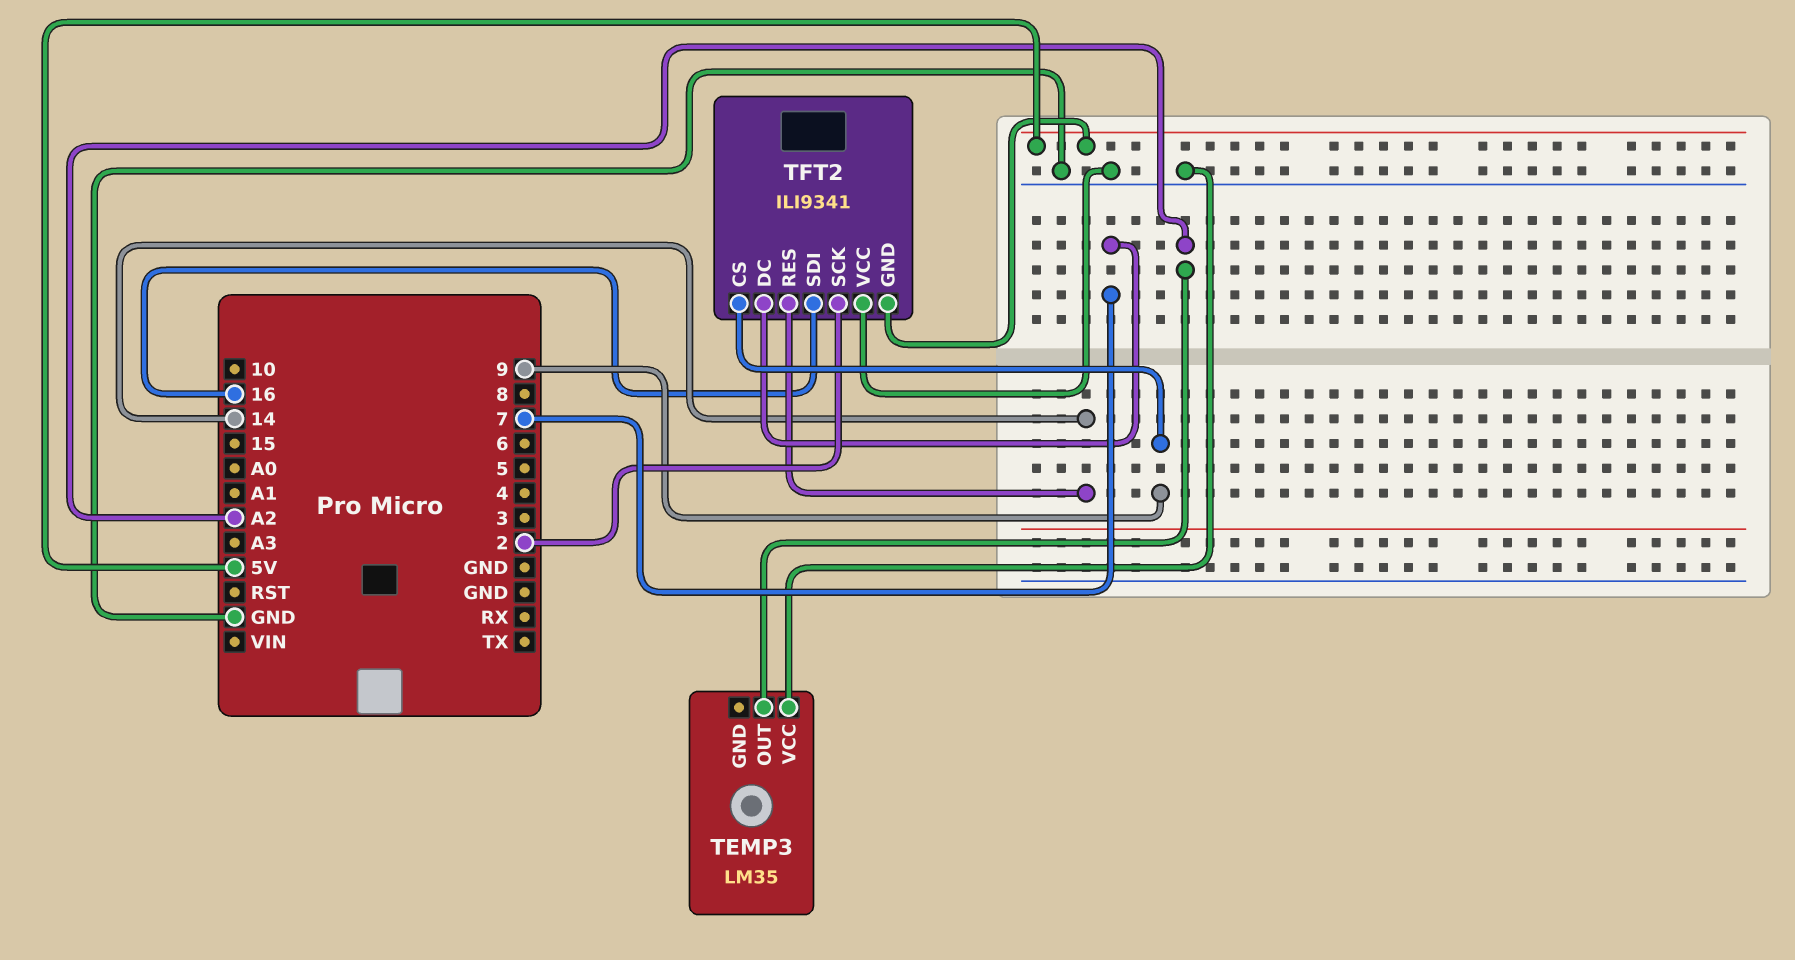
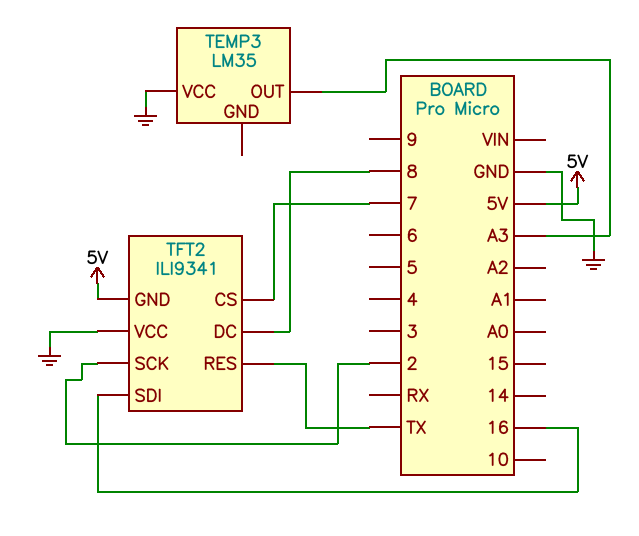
TEMP3 pin OUT: A2 -> A3
TFT2 pin CS: 9 -> 7
TFT2 pin DC: 7 -> 8
TFT2 pin RES: 14 -> TX

